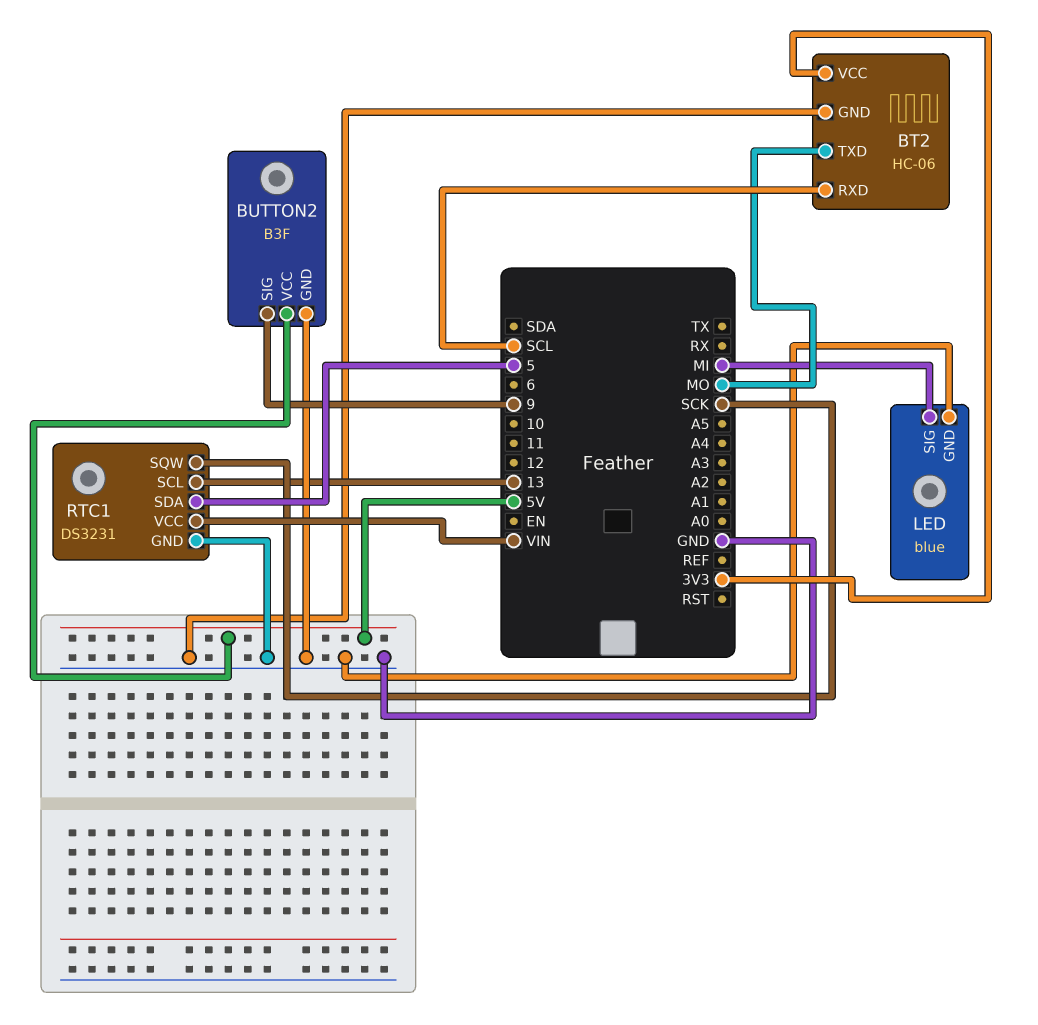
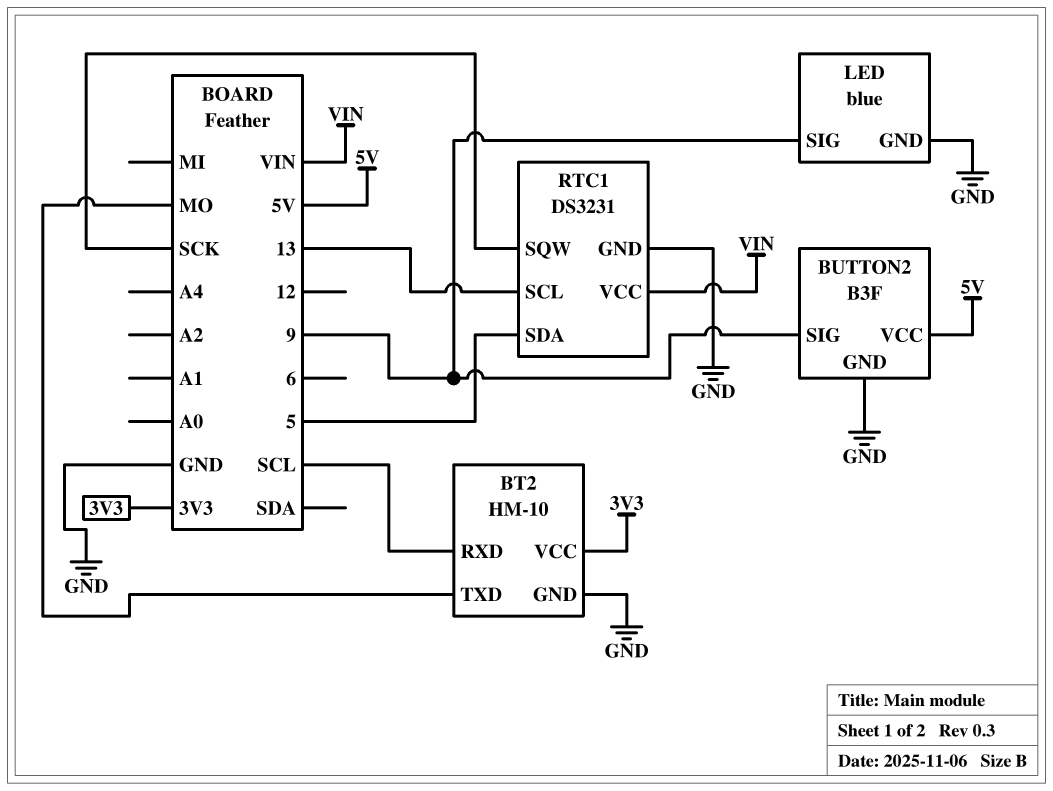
BT2: HC-06 -> HM-10
LED pin SIG: MI -> 9

